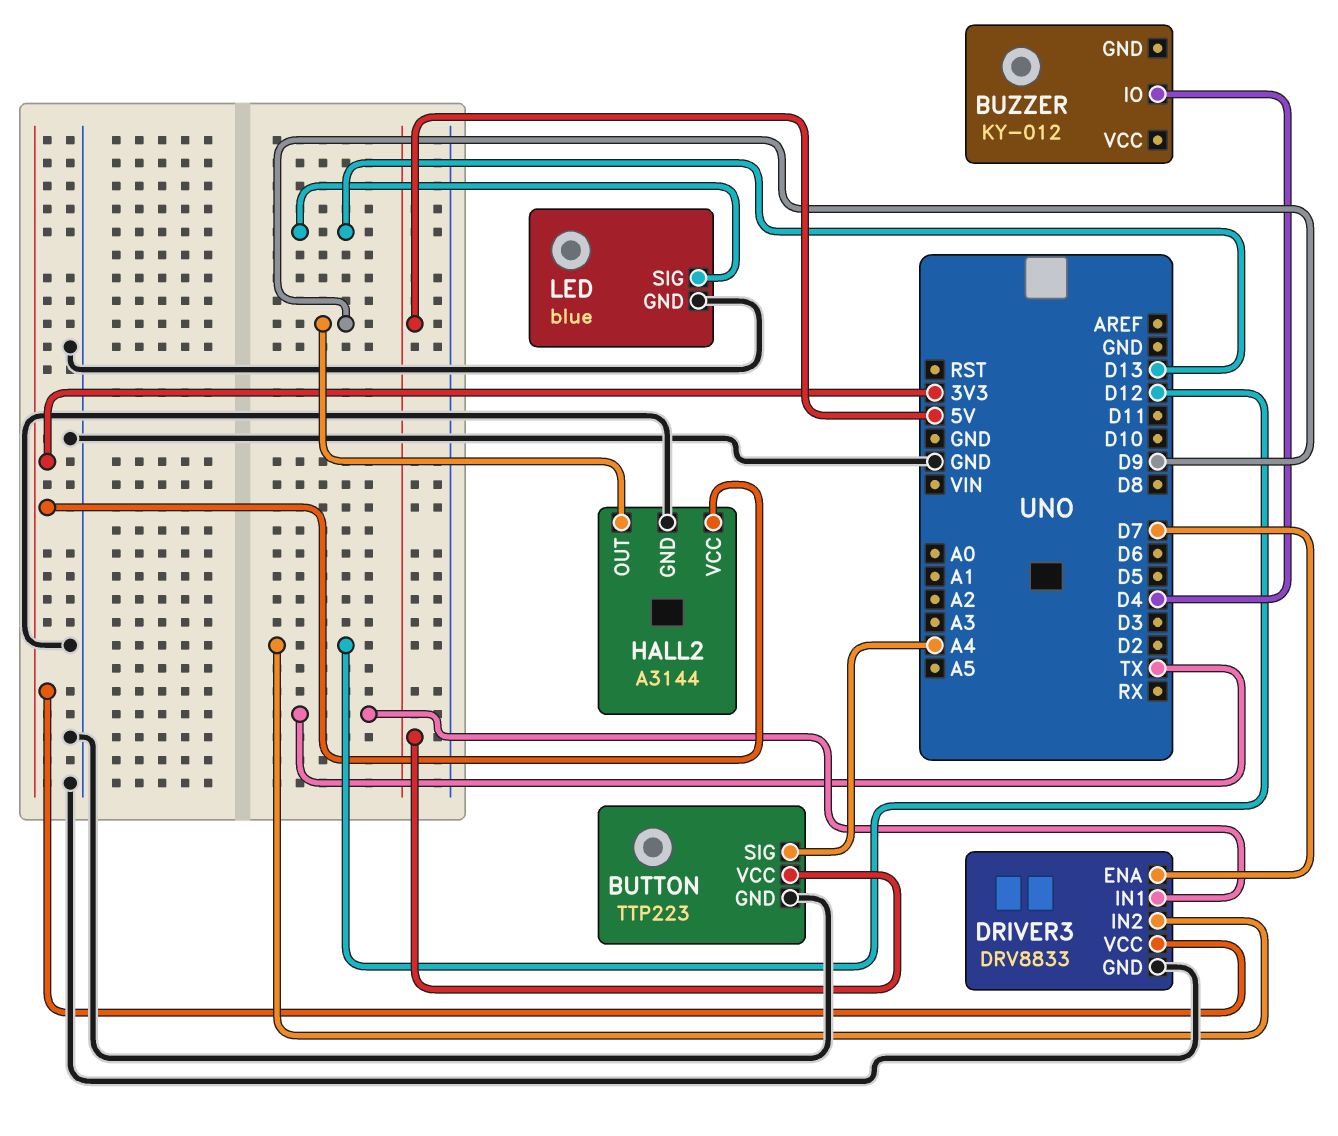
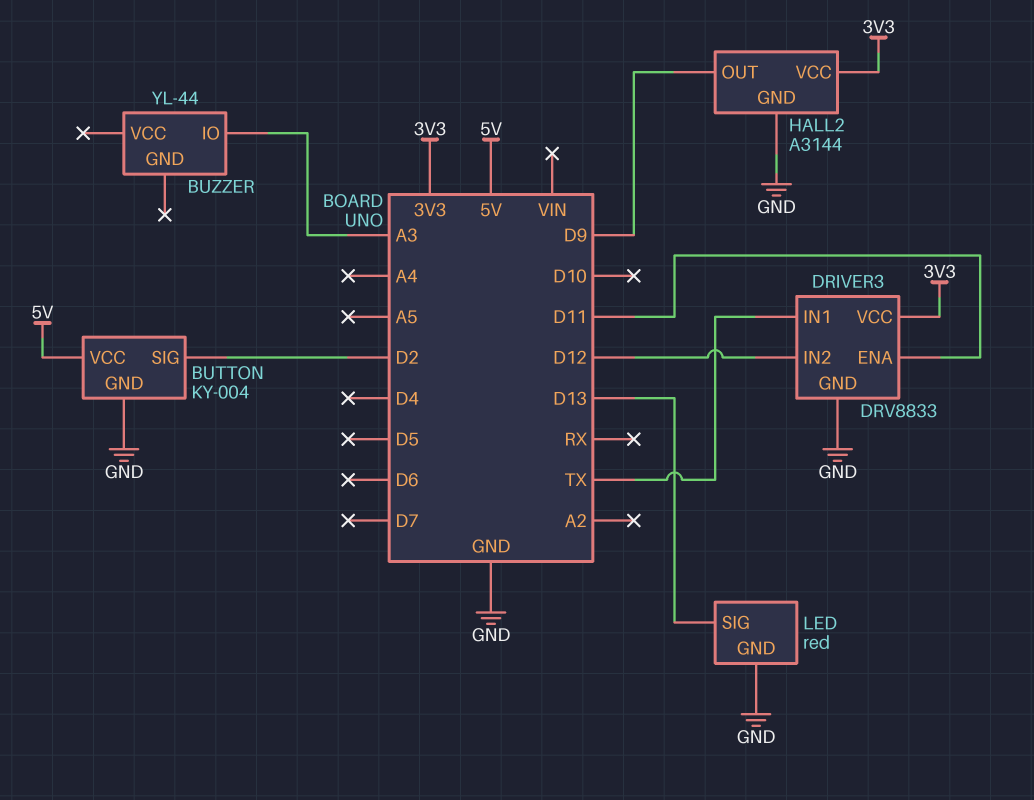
BUTTON: TTP223 -> KY-004
BUTTON pin SIG: A4 -> D2
BUZZER: KY-012 -> YL-44
BUZZER pin IO: D4 -> A3
DRIVER3 pin ENA: D7 -> D11
LED: blue -> red

